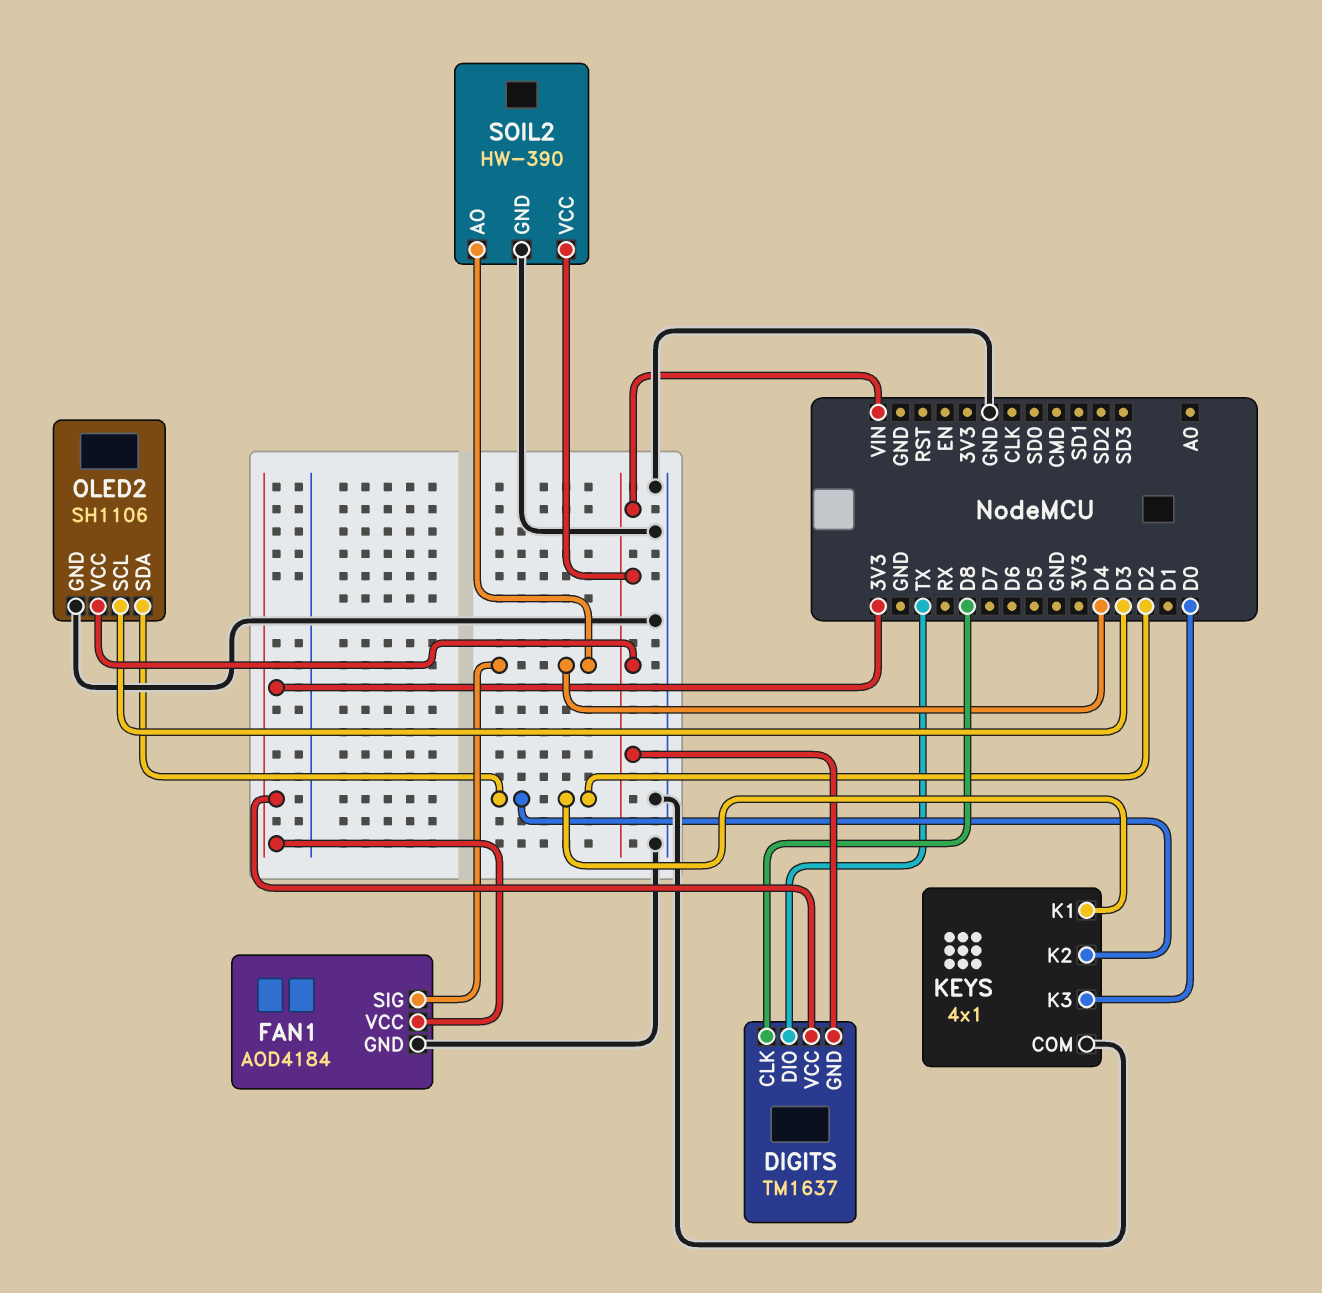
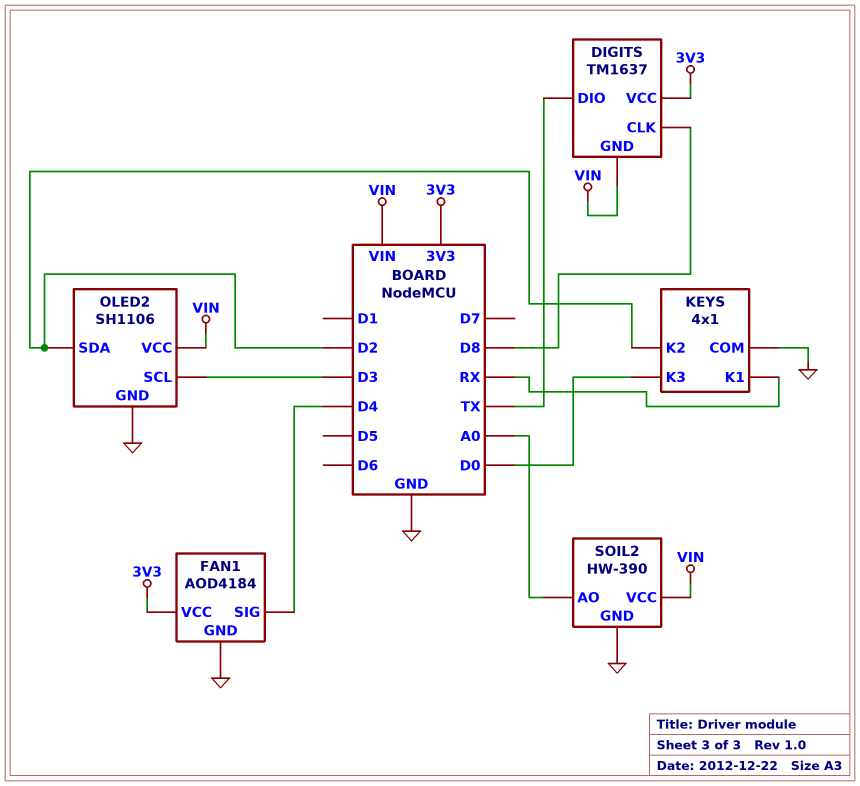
KEYS pin K1: D2 -> RX
SOIL2 pin AO: D4 -> A0

